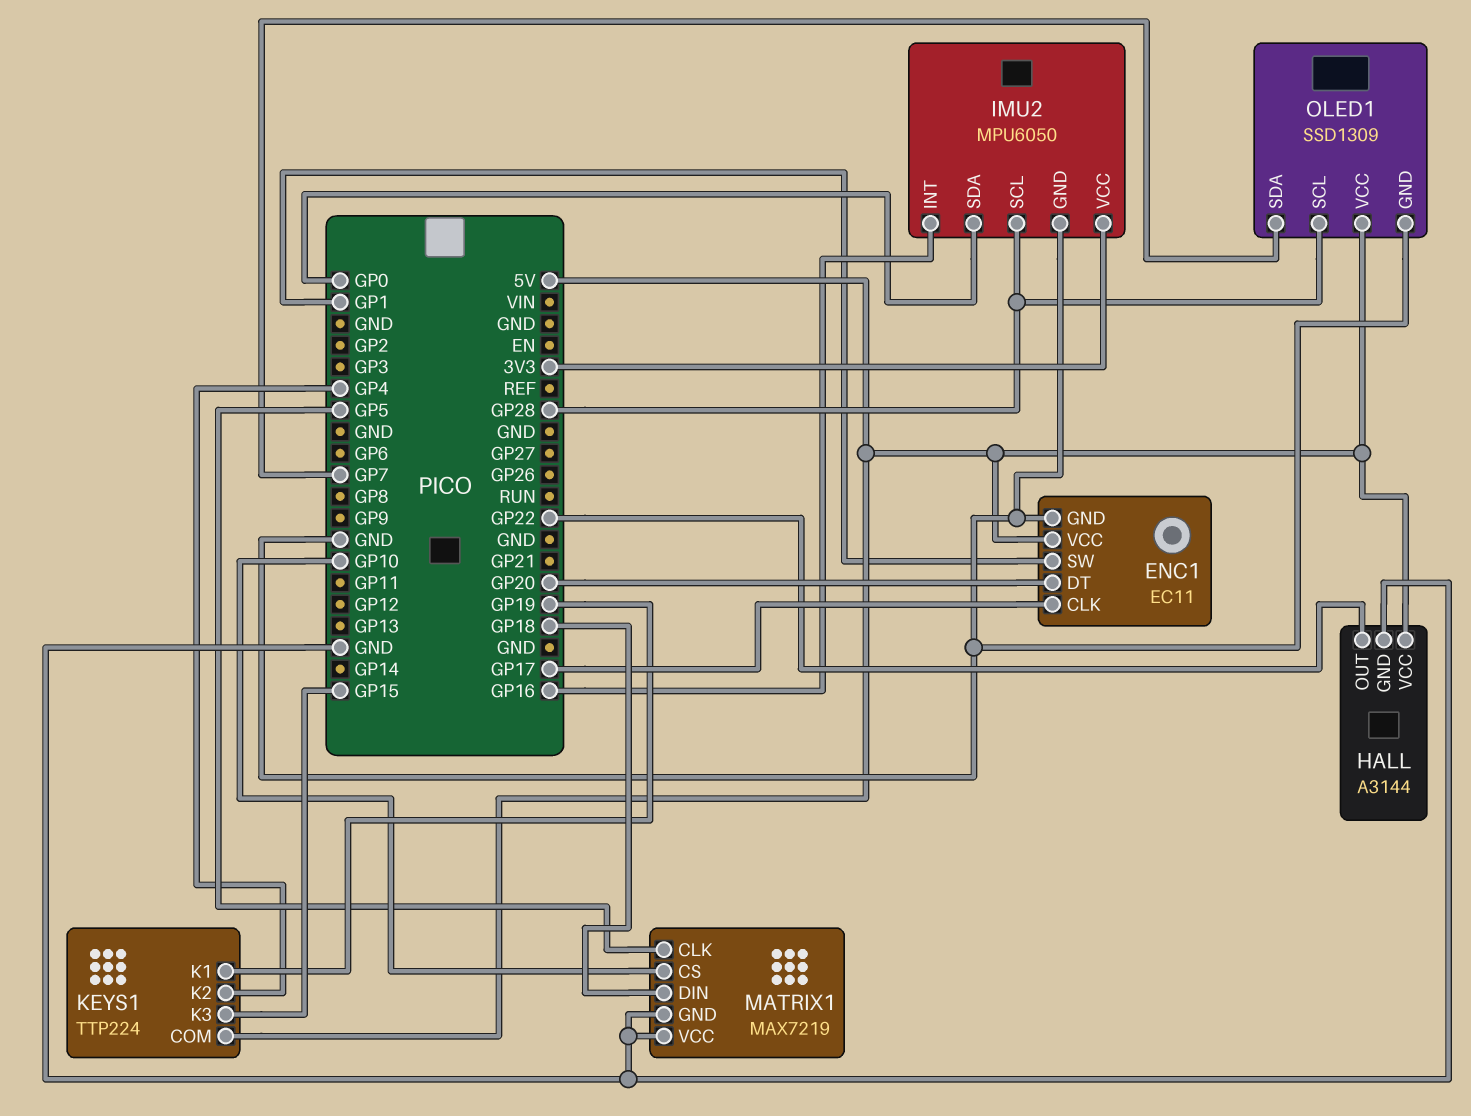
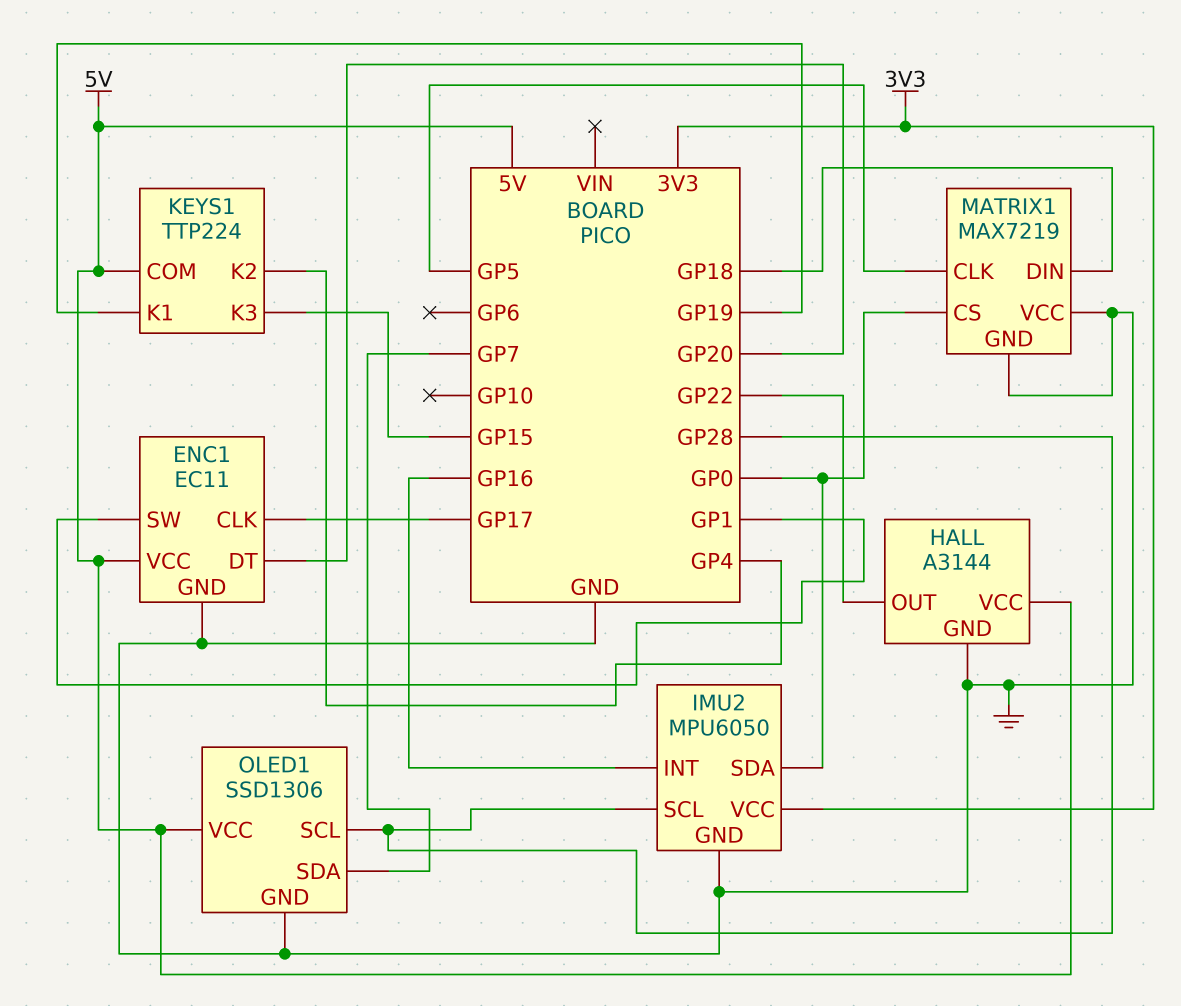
MATRIX1 pin CS: GP10 -> GP0
OLED1: SSD1309 -> SSD1306

